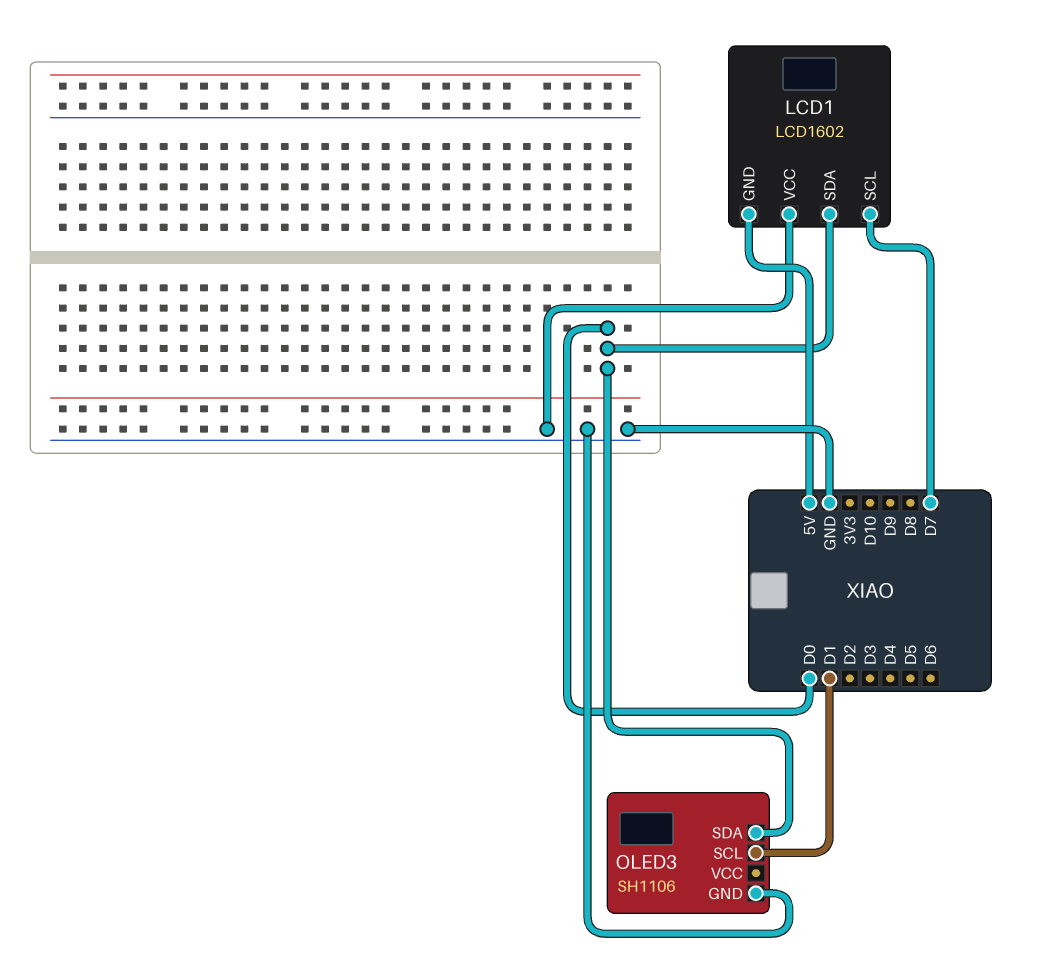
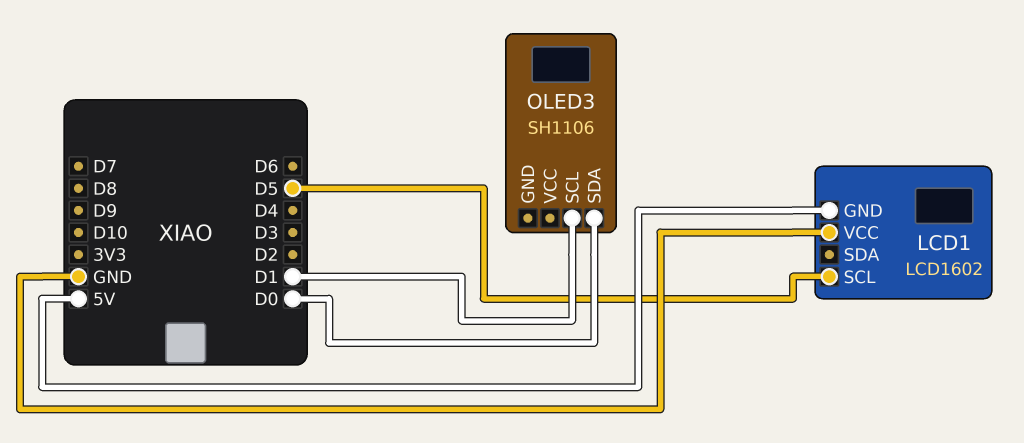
LCD1 pin SCL: D7 -> D5
LCD1 pin SDA: D0 -> none
OLED3 pin GND: GND -> none

